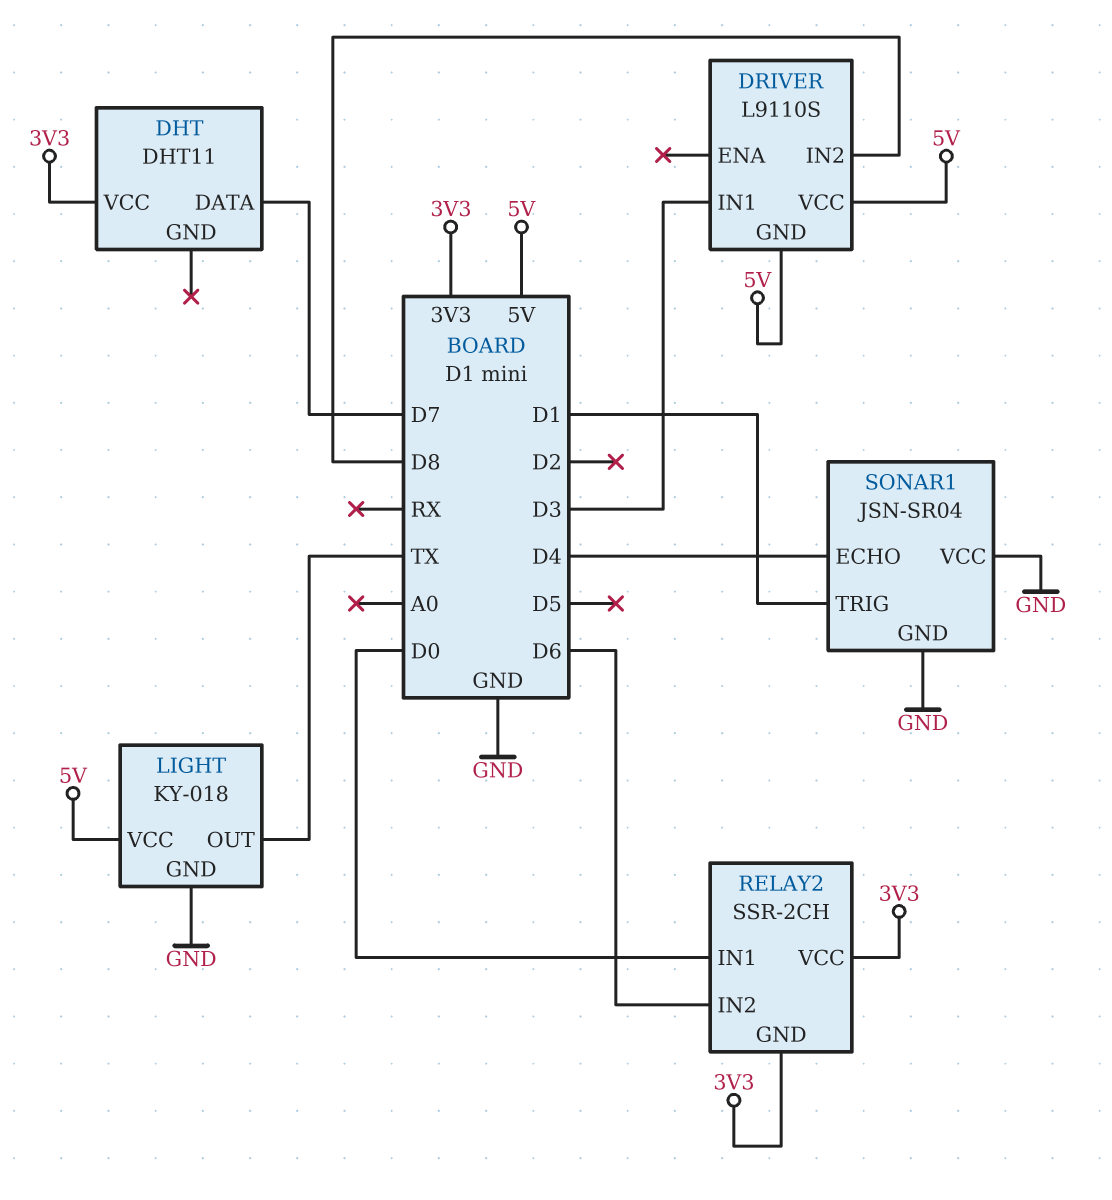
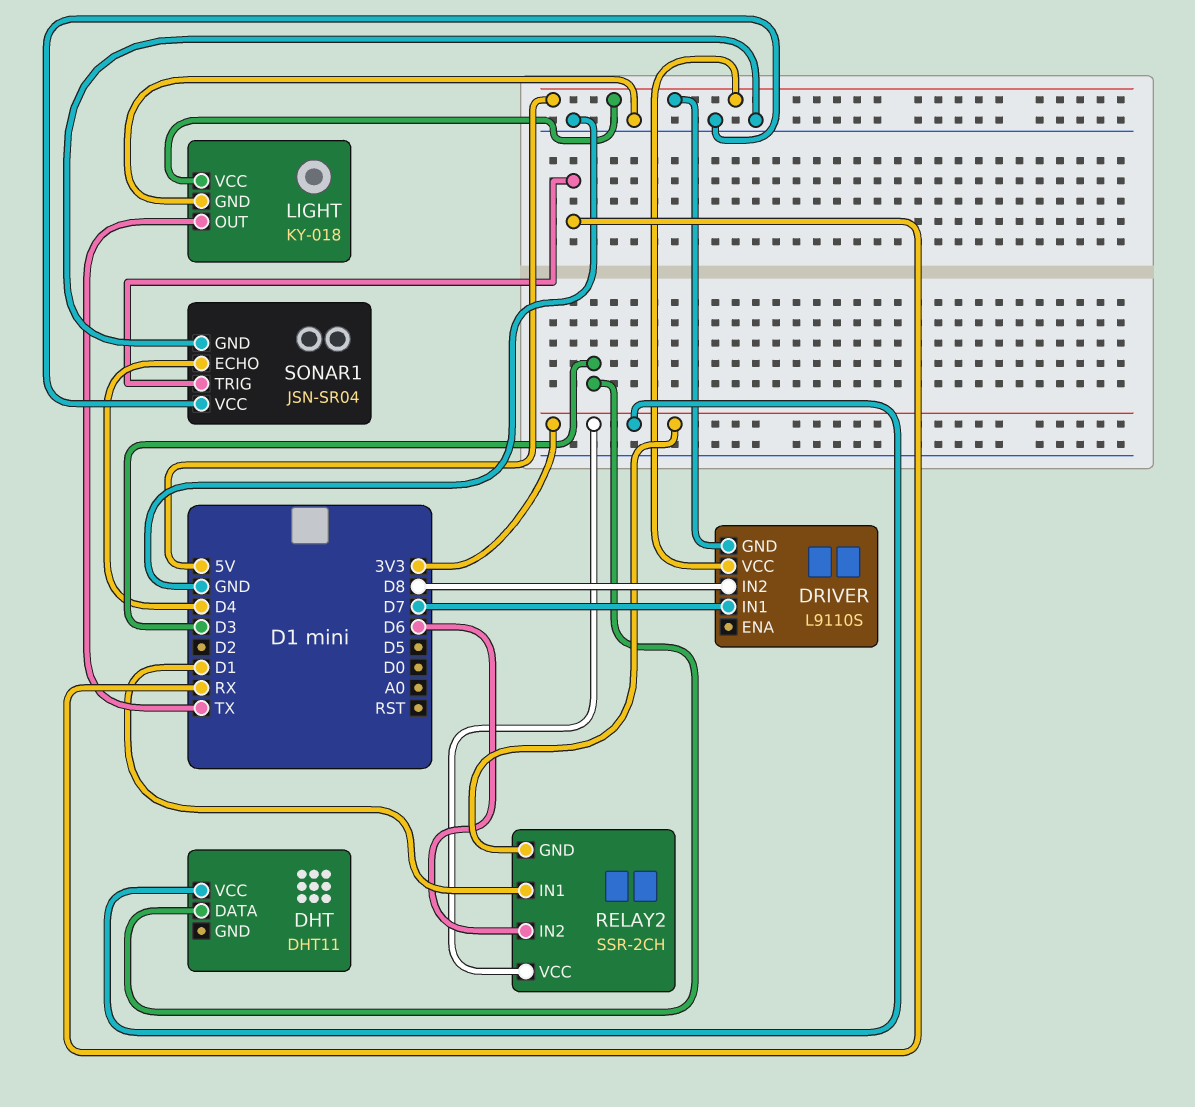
DHT pin DATA: D7 -> D3
DRIVER pin IN1: D3 -> D7
RELAY2 pin IN1: D0 -> D1
SONAR1 pin TRIG: D1 -> RX

